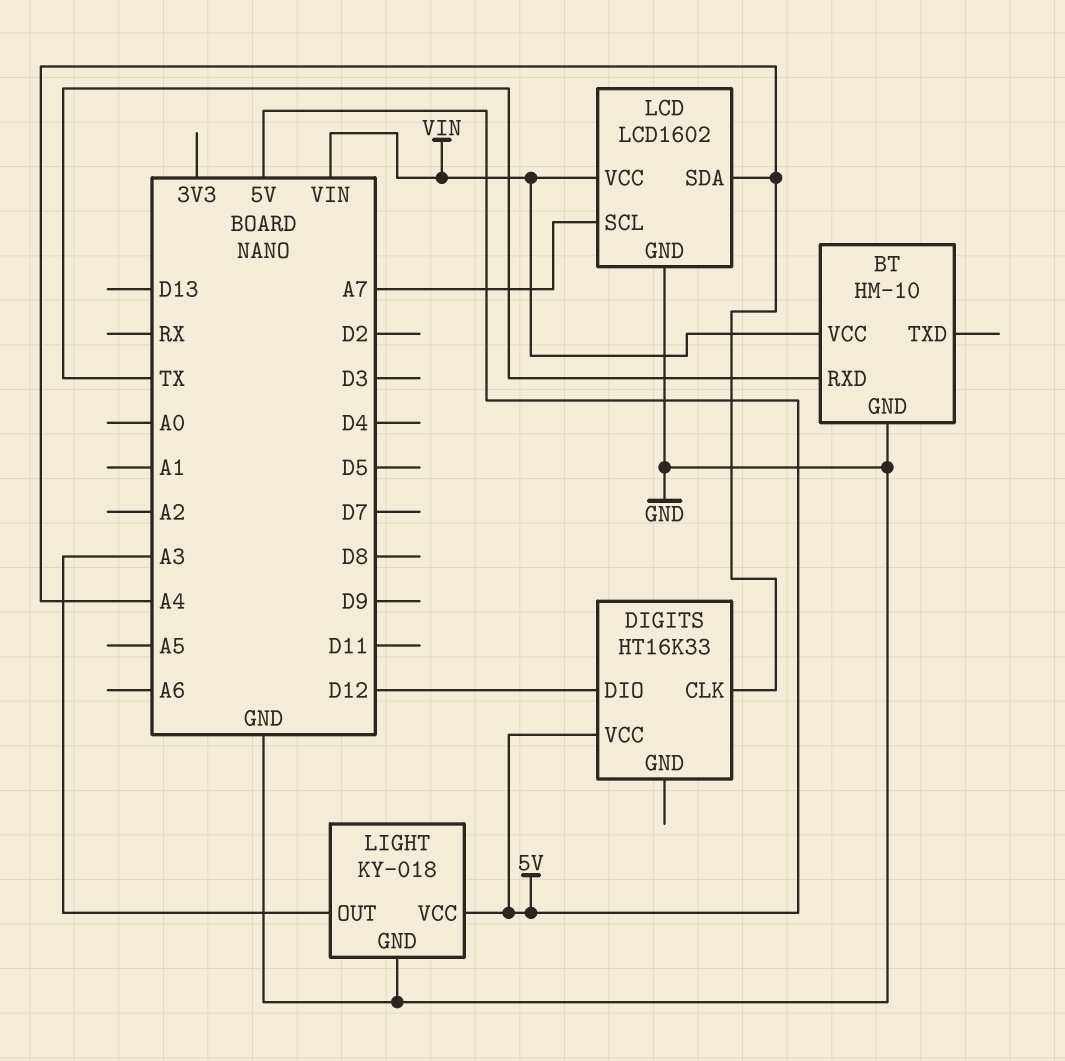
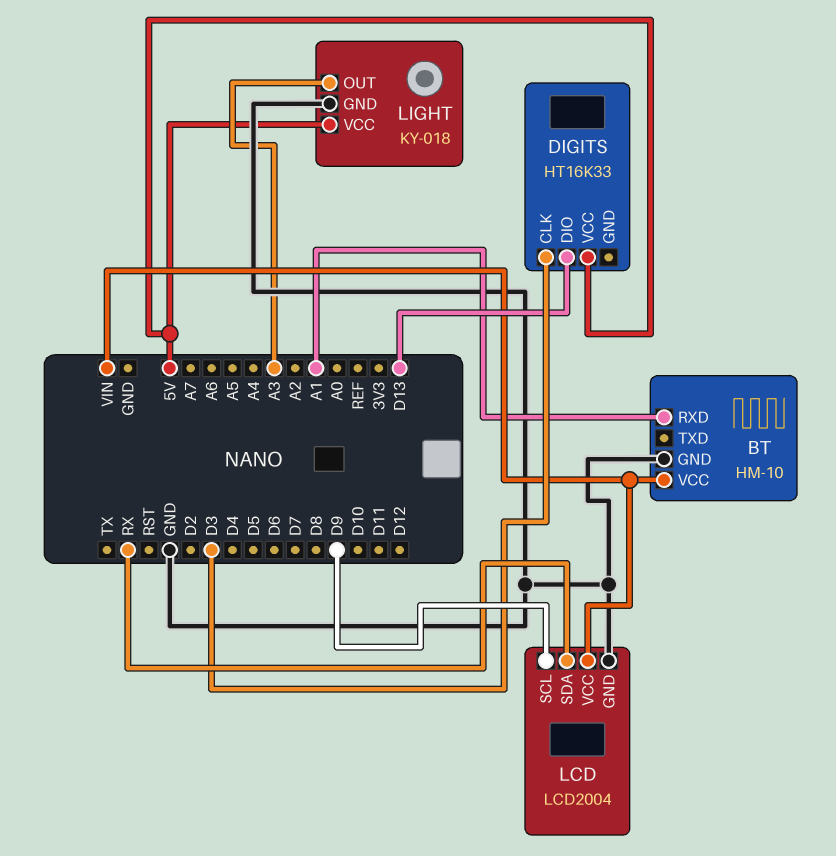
BT pin RXD: TX -> A1
DIGITS pin CLK: A4 -> D3
DIGITS pin DIO: D12 -> D13
LCD: LCD1602 -> LCD2004
LCD pin SCL: A7 -> D9
LCD pin SDA: A4 -> RX

